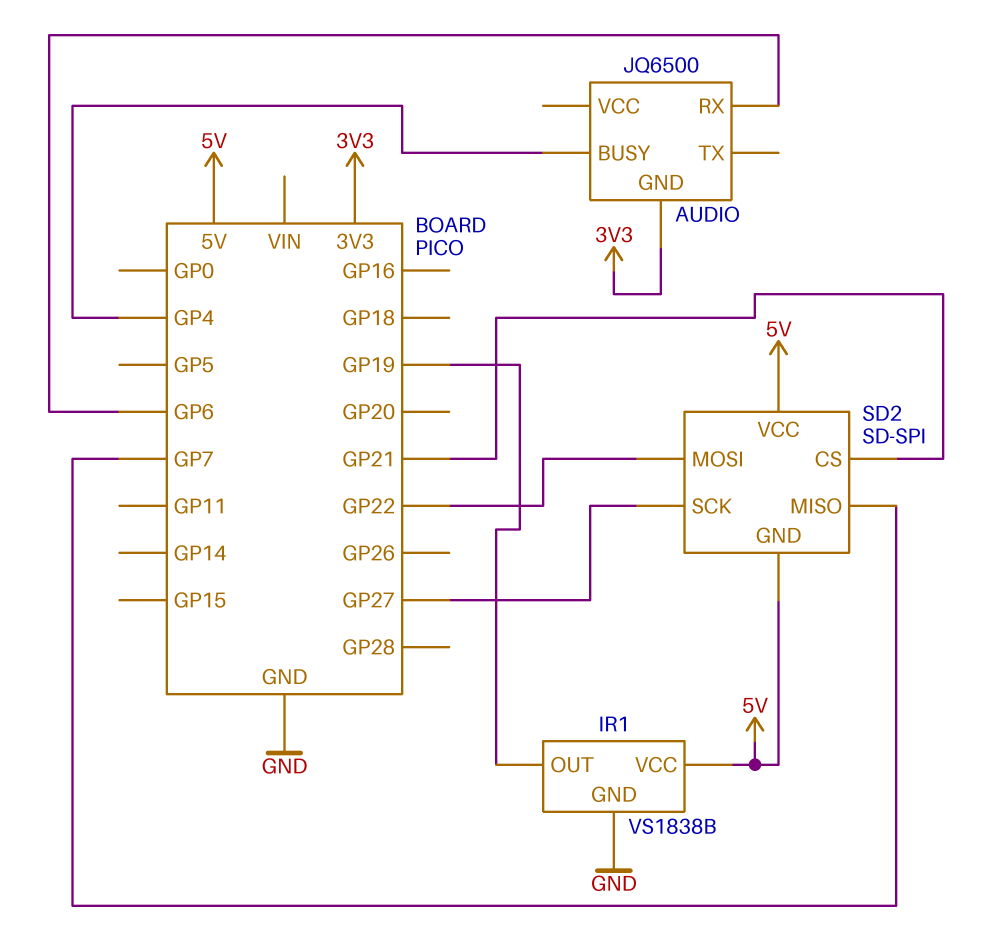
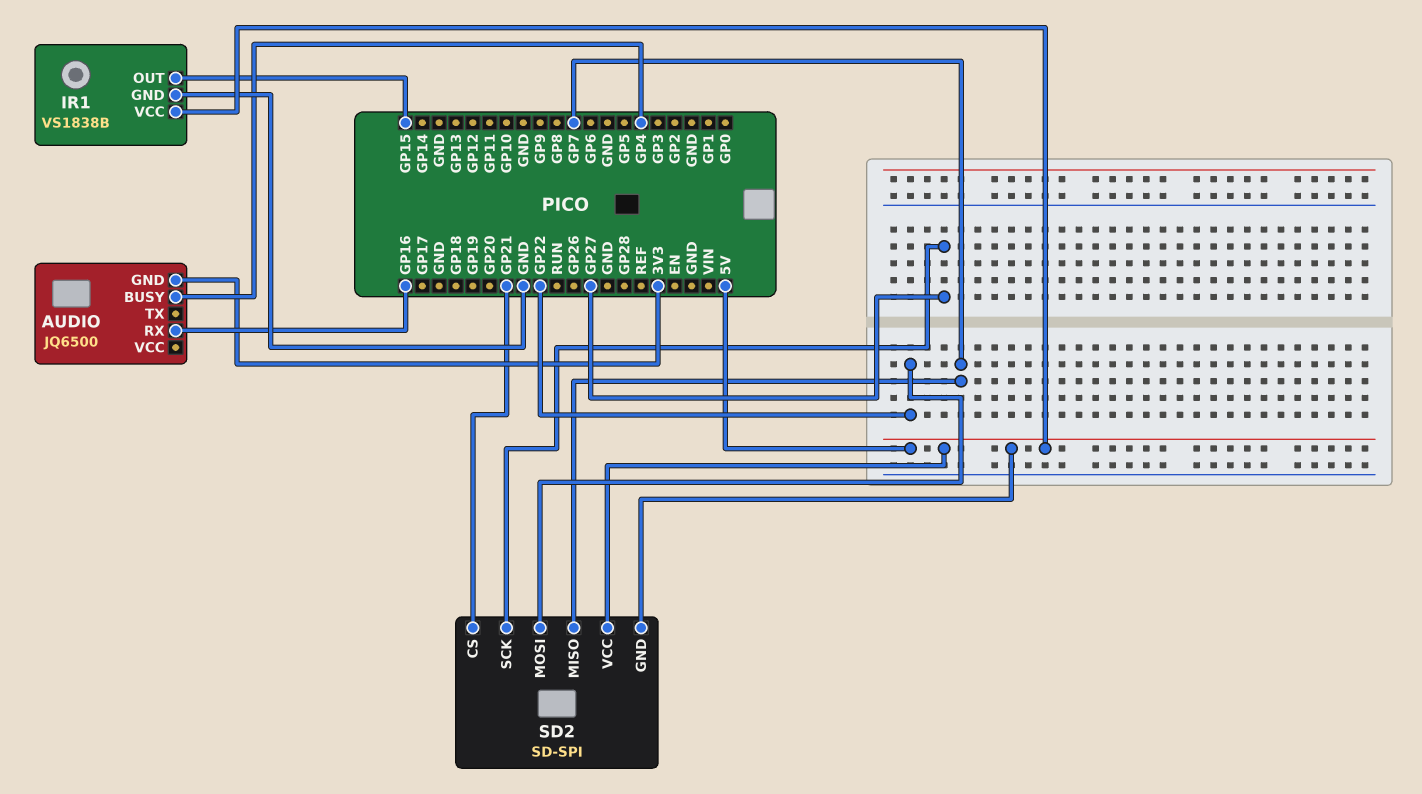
AUDIO pin RX: GP6 -> GP16
IR1 pin OUT: GP19 -> GP15

